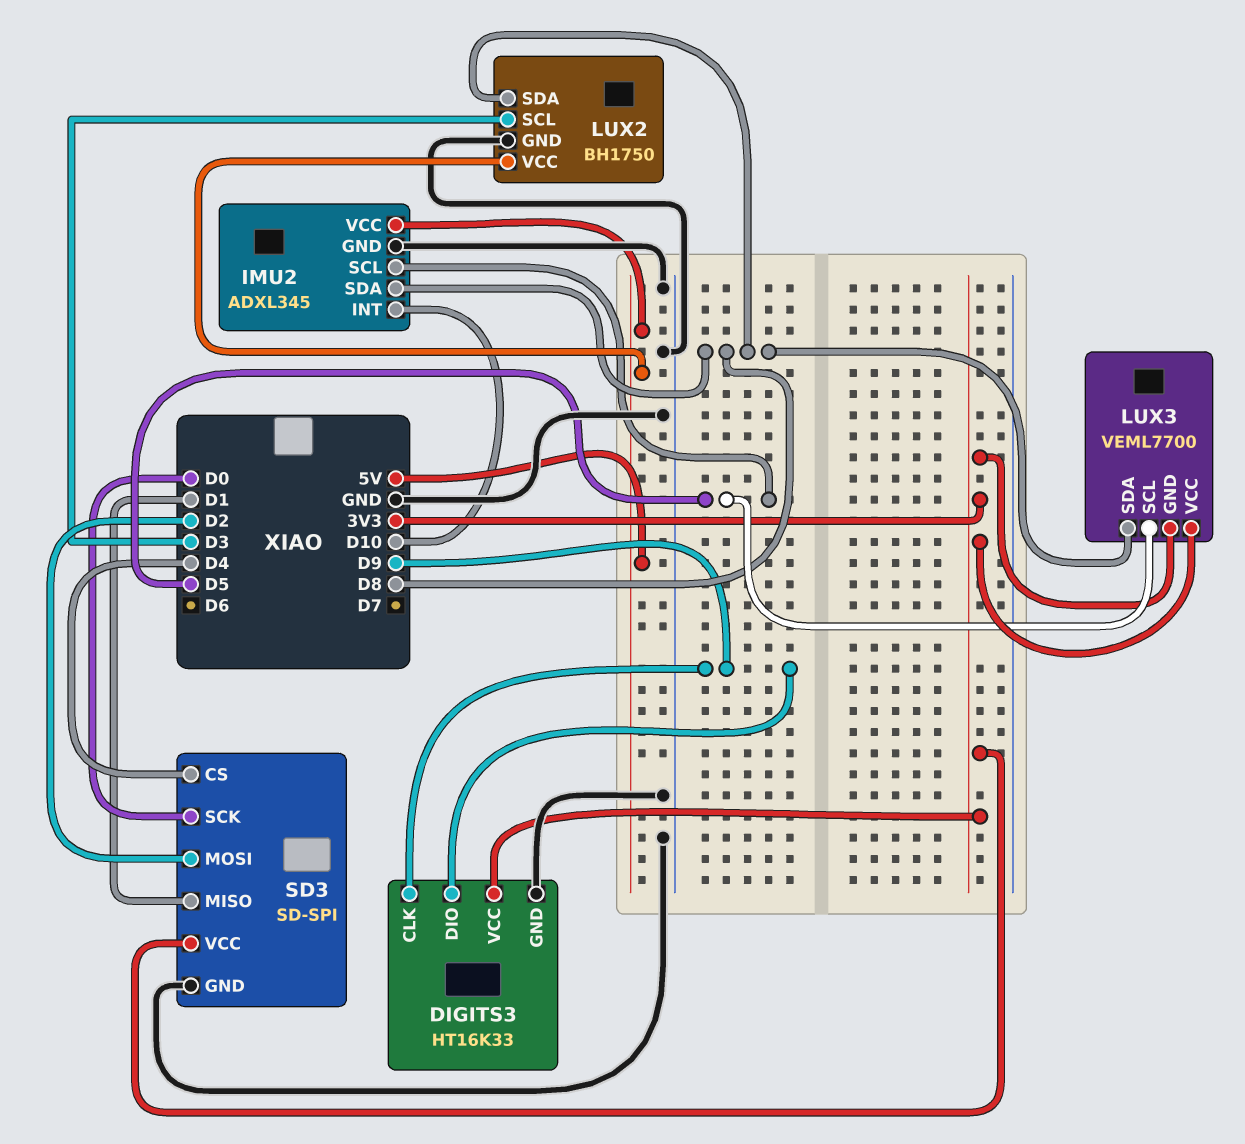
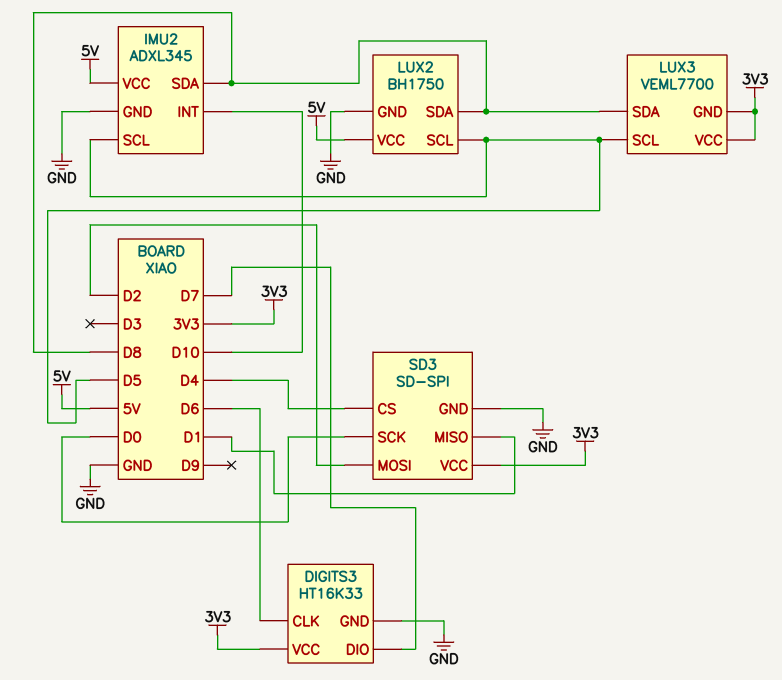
DIGITS3 pin CLK: D9 -> D6
DIGITS3 pin DIO: D9 -> D7
LUX2 pin SCL: D3 -> D5

